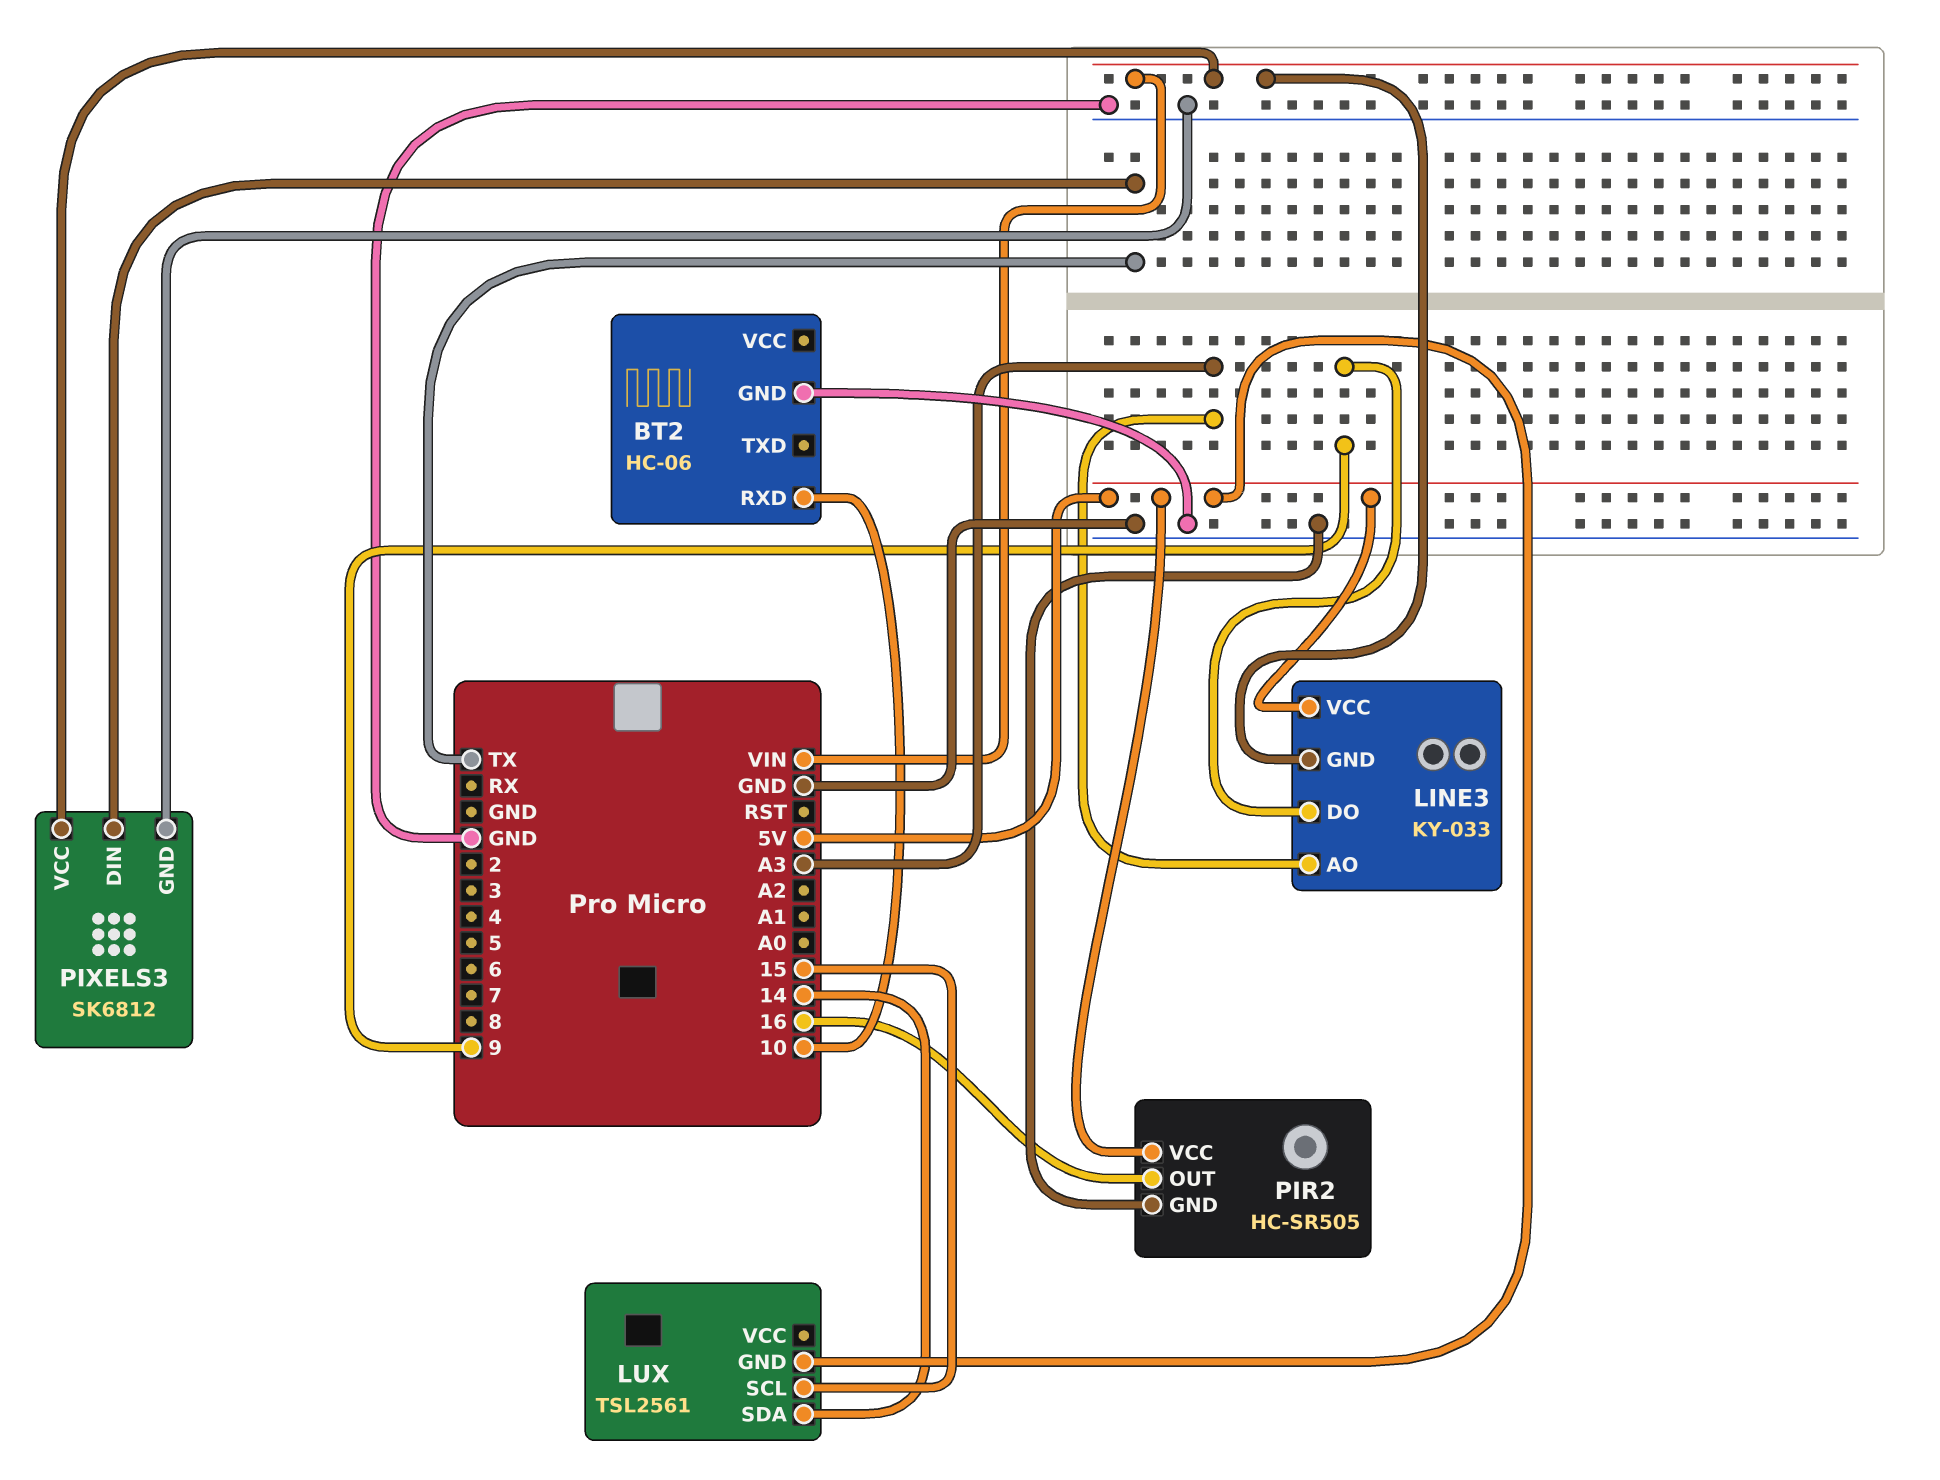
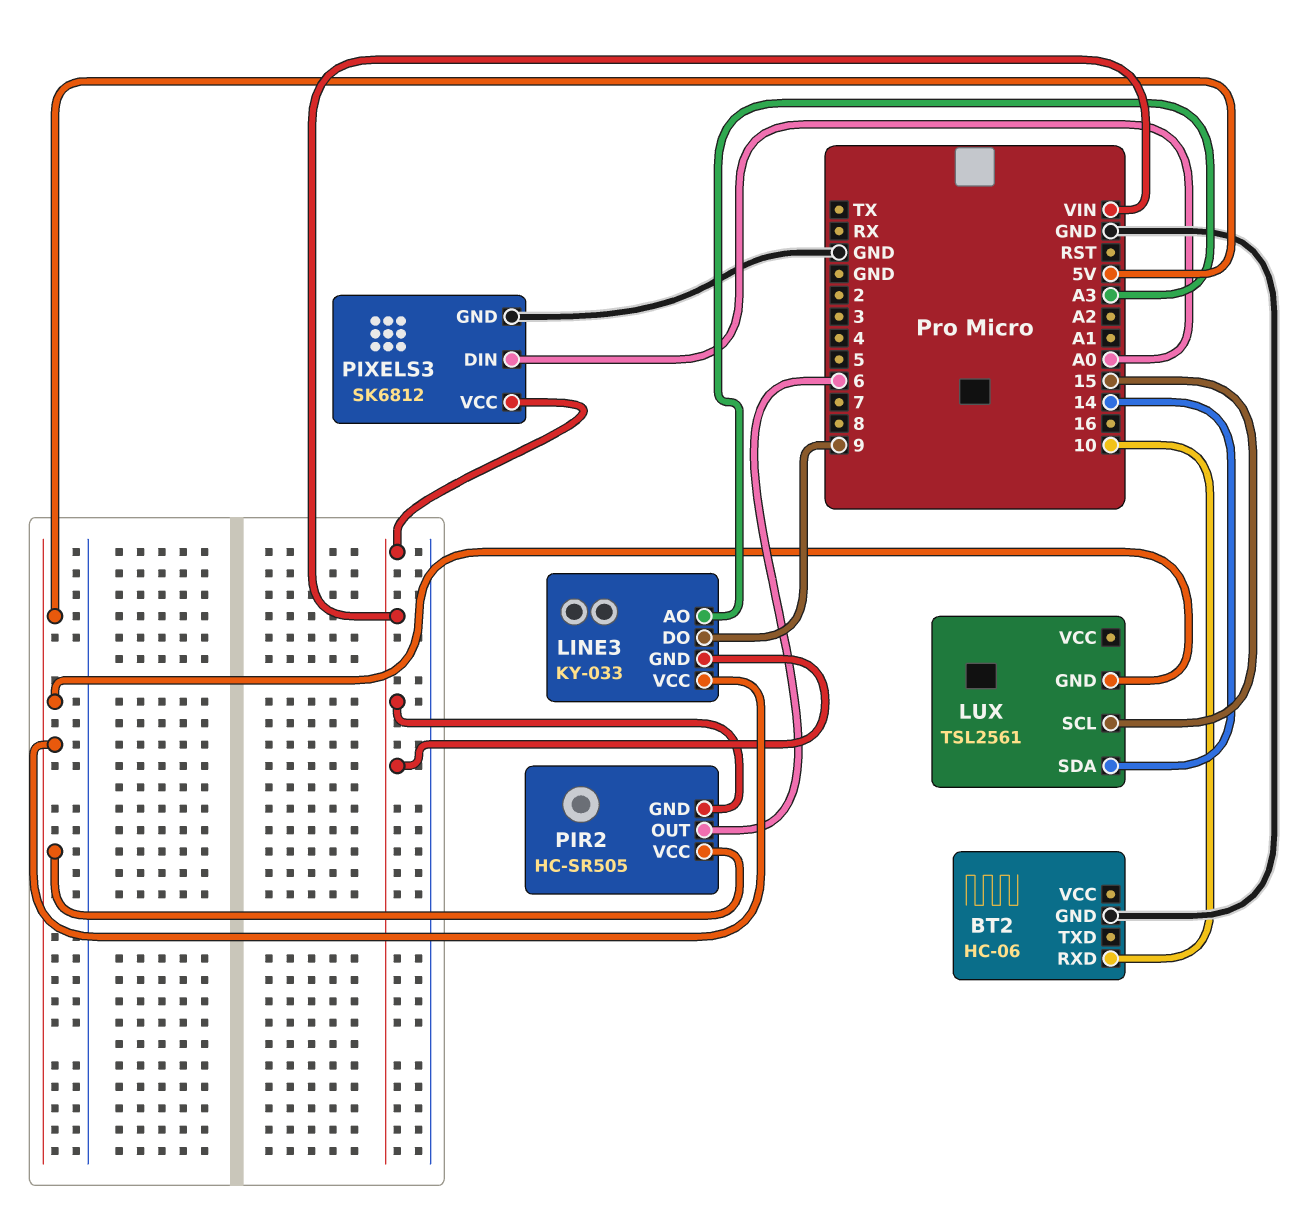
PIR2 pin GND: GND -> VIN
PIR2 pin OUT: 16 -> 6
PIXELS3 pin DIN: TX -> A0

